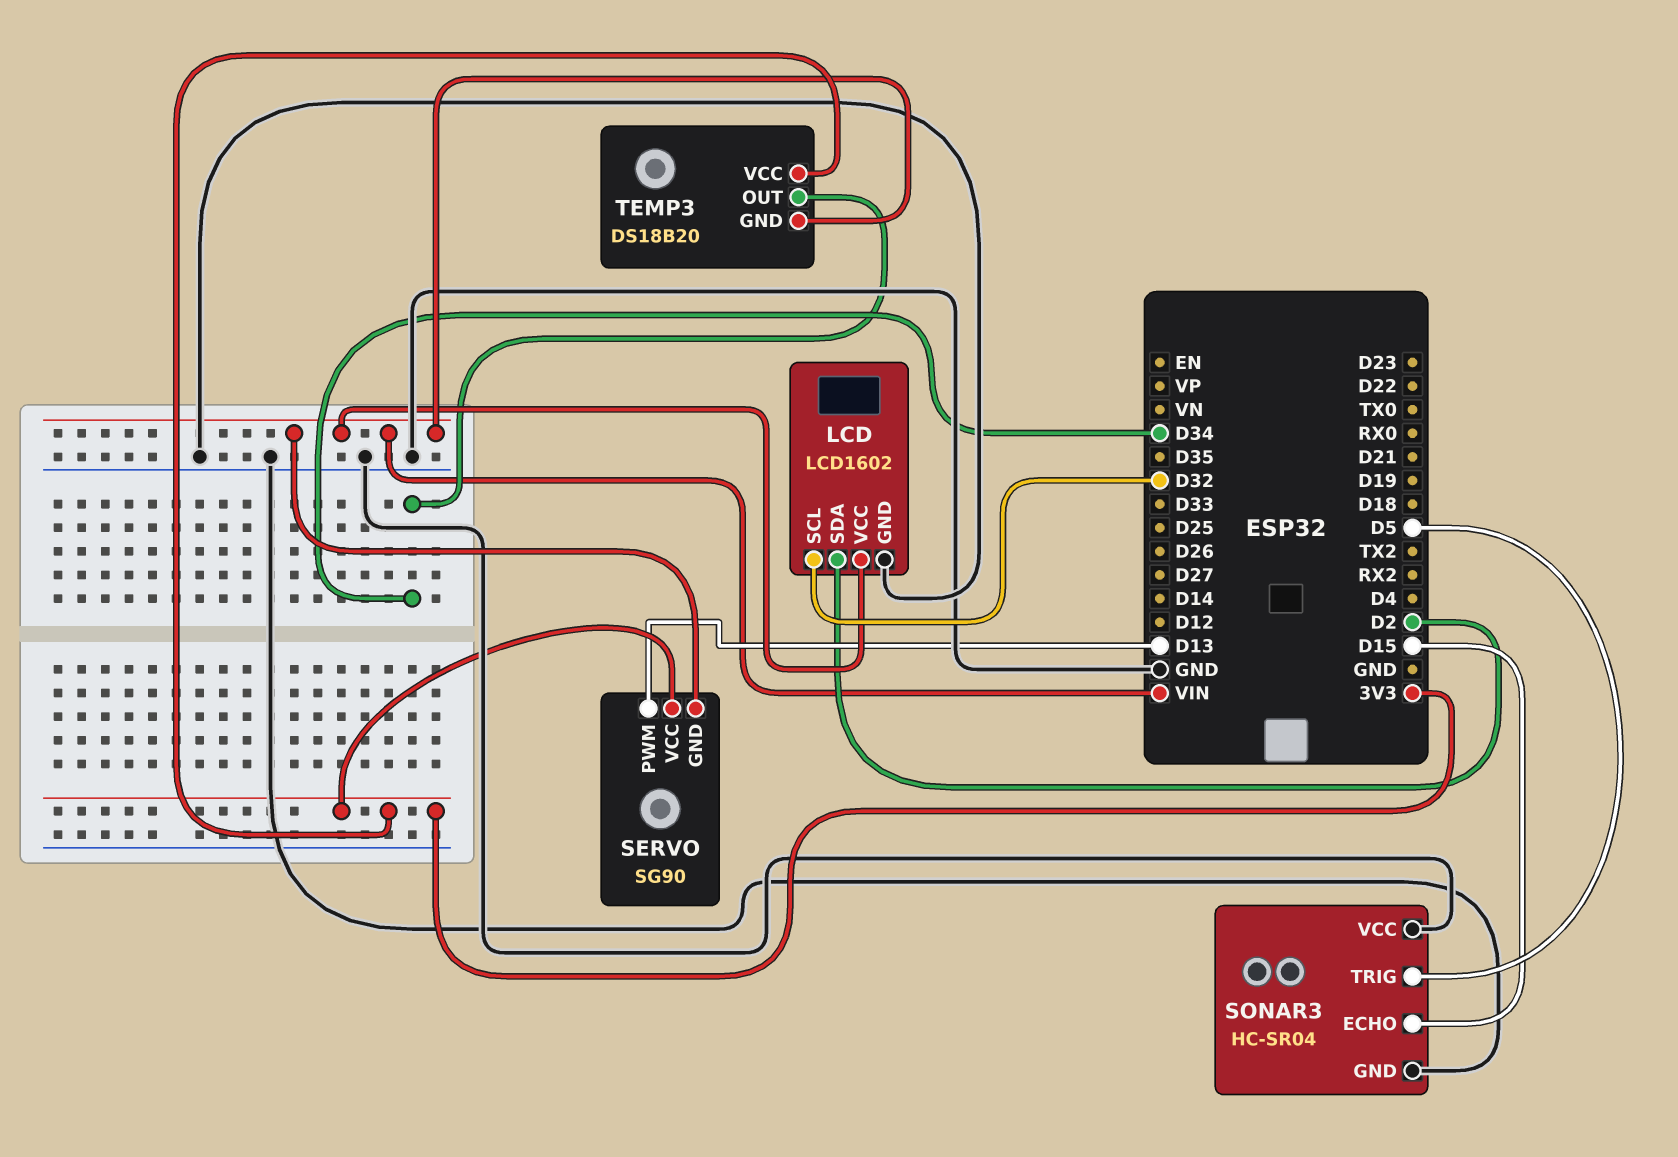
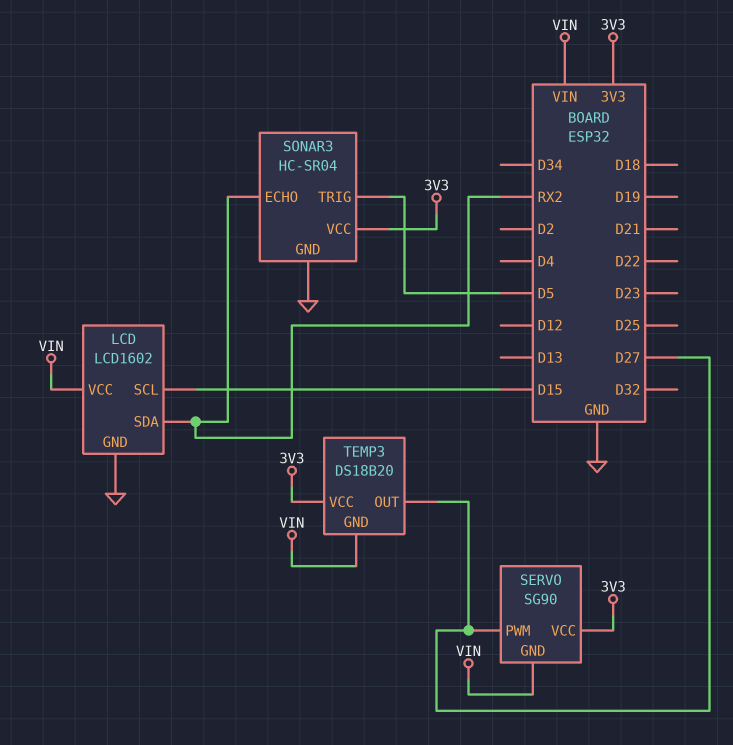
LCD pin SCL: D32 -> D15
LCD pin SDA: D2 -> RX2
SERVO pin PWM: D13 -> D27
SONAR3 pin ECHO: D15 -> RX2
SONAR3 pin VCC: GND -> 3V3
TEMP3 pin OUT: D34 -> D27

